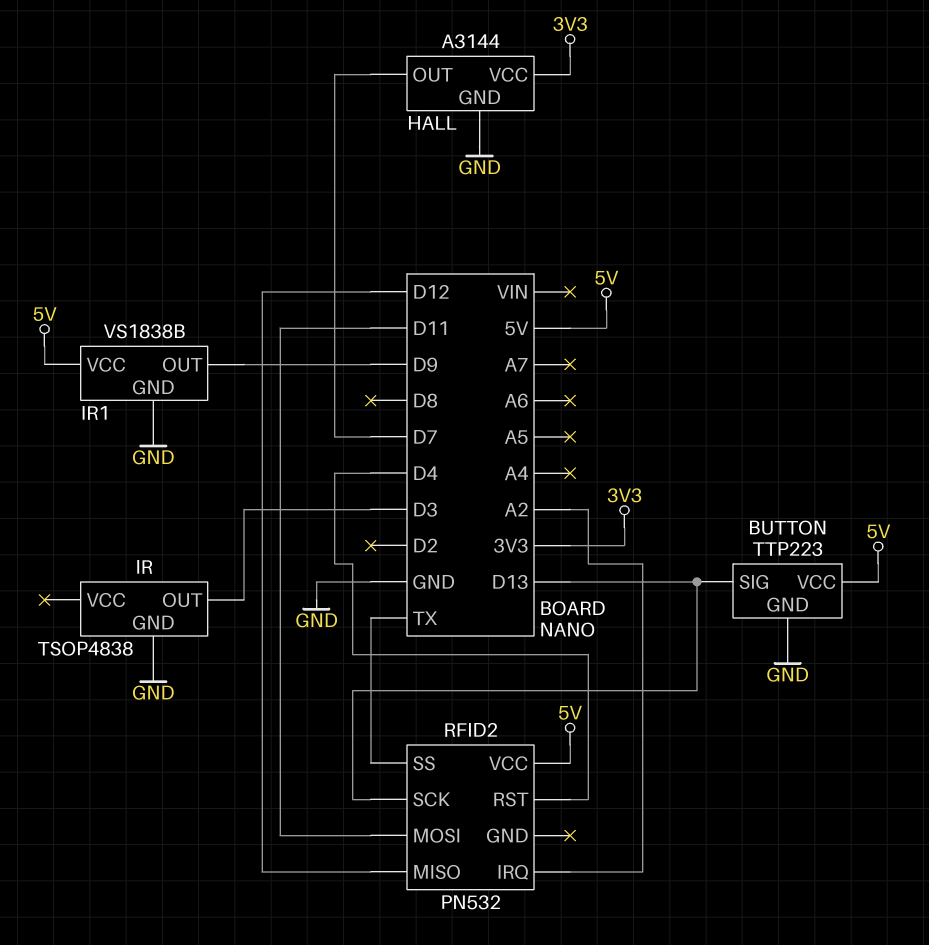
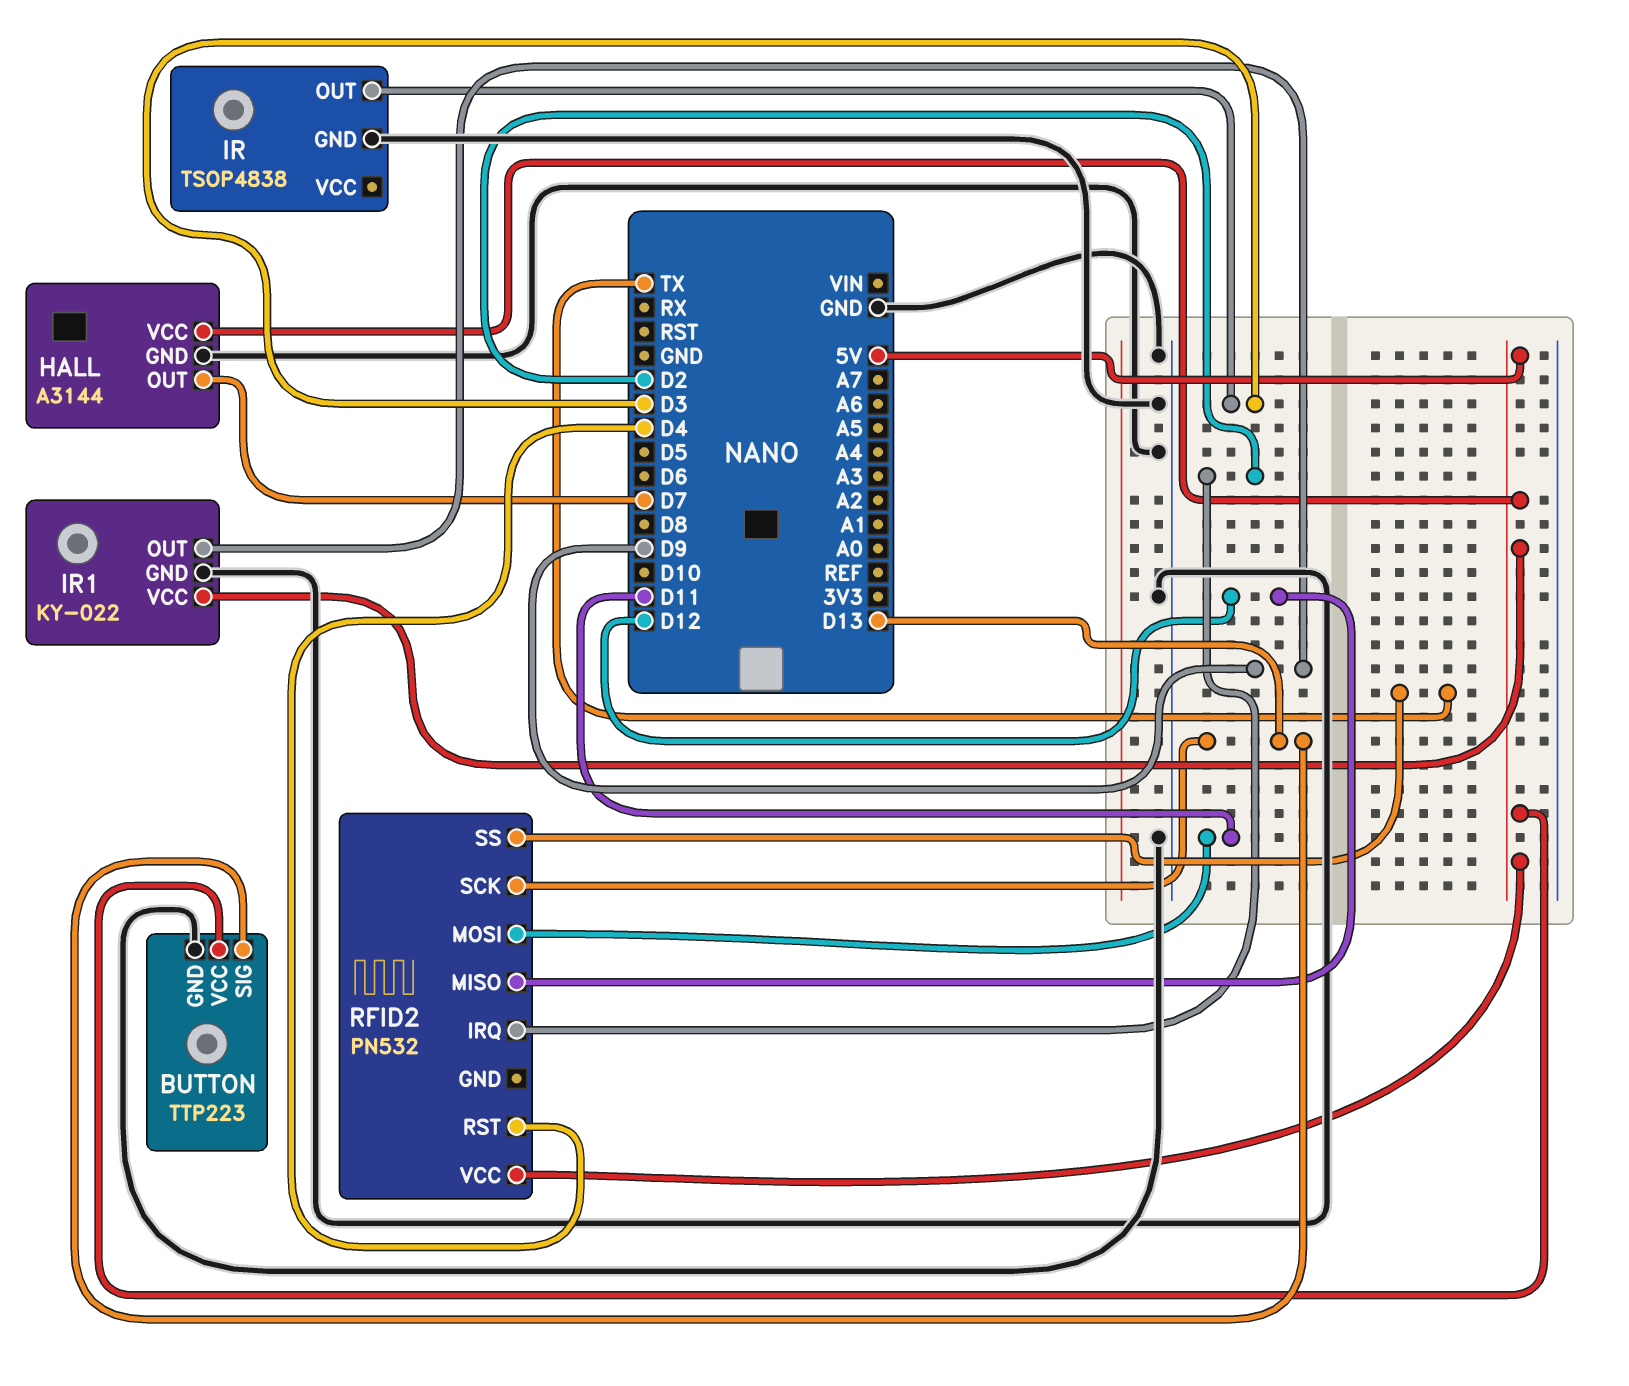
HALL pin VCC: 3V3 -> 5V
IR1: VS1838B -> KY-022
RFID2 pin IRQ: A2 -> D2

